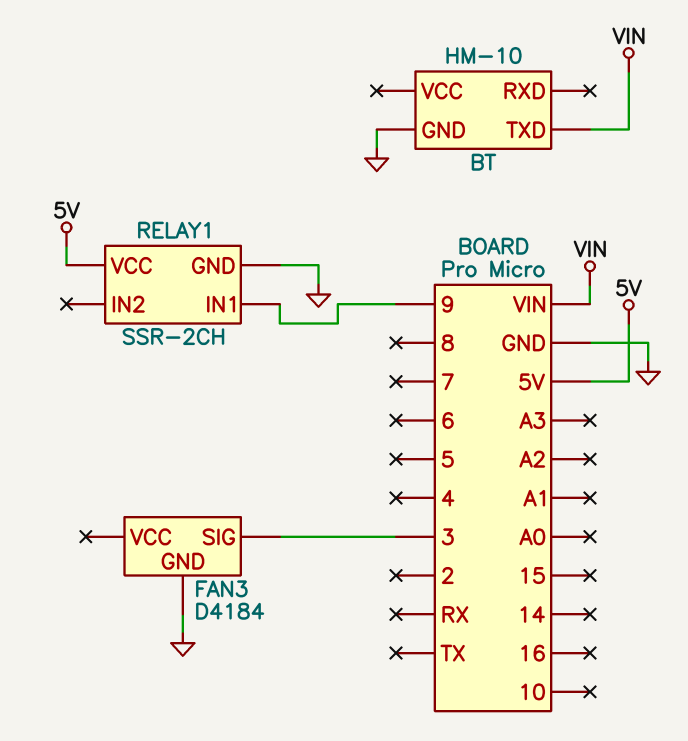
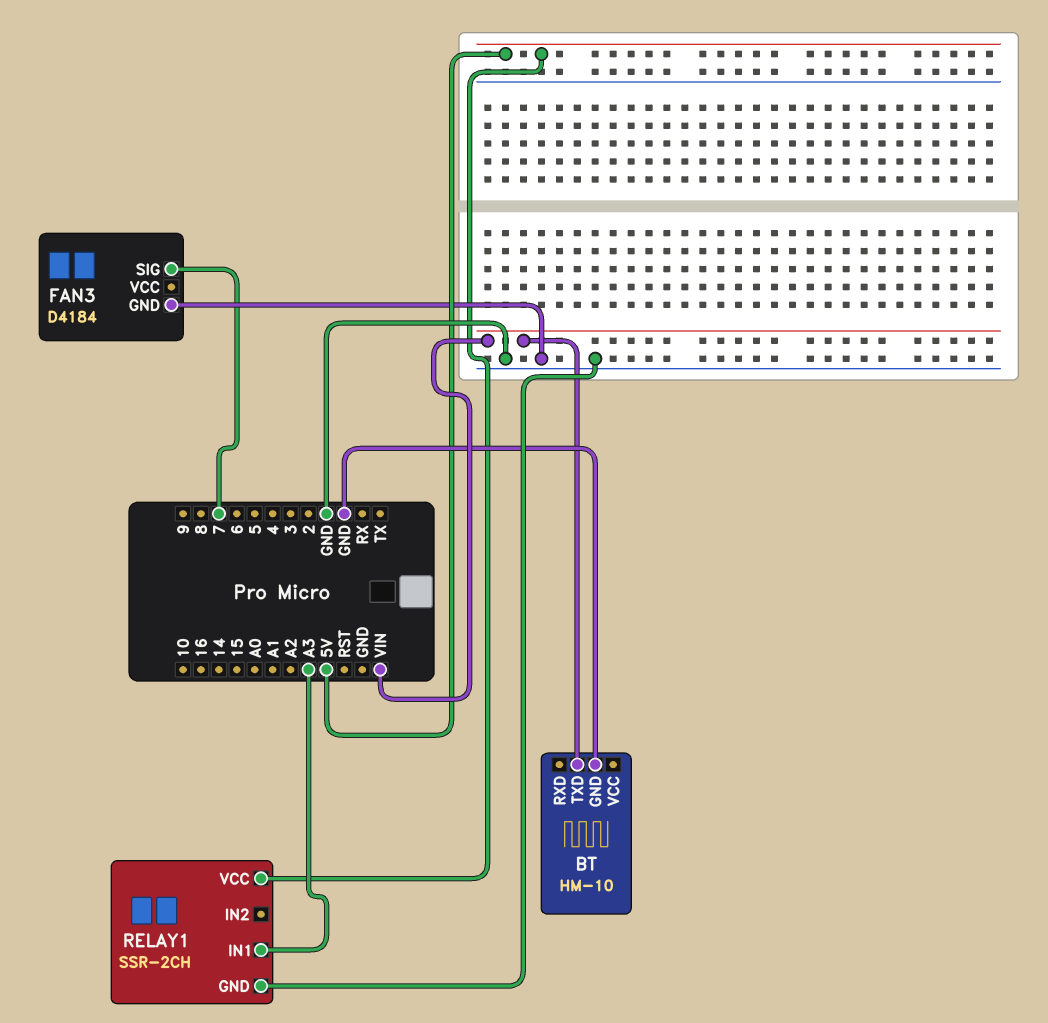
FAN3 pin SIG: 3 -> 7
RELAY1 pin IN1: 9 -> A3

